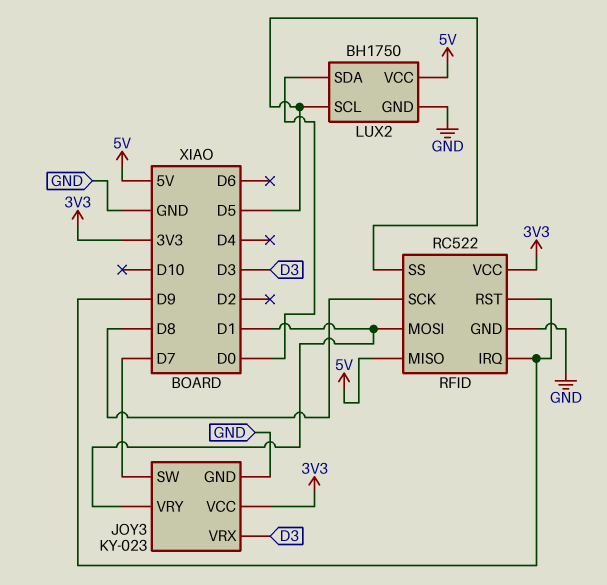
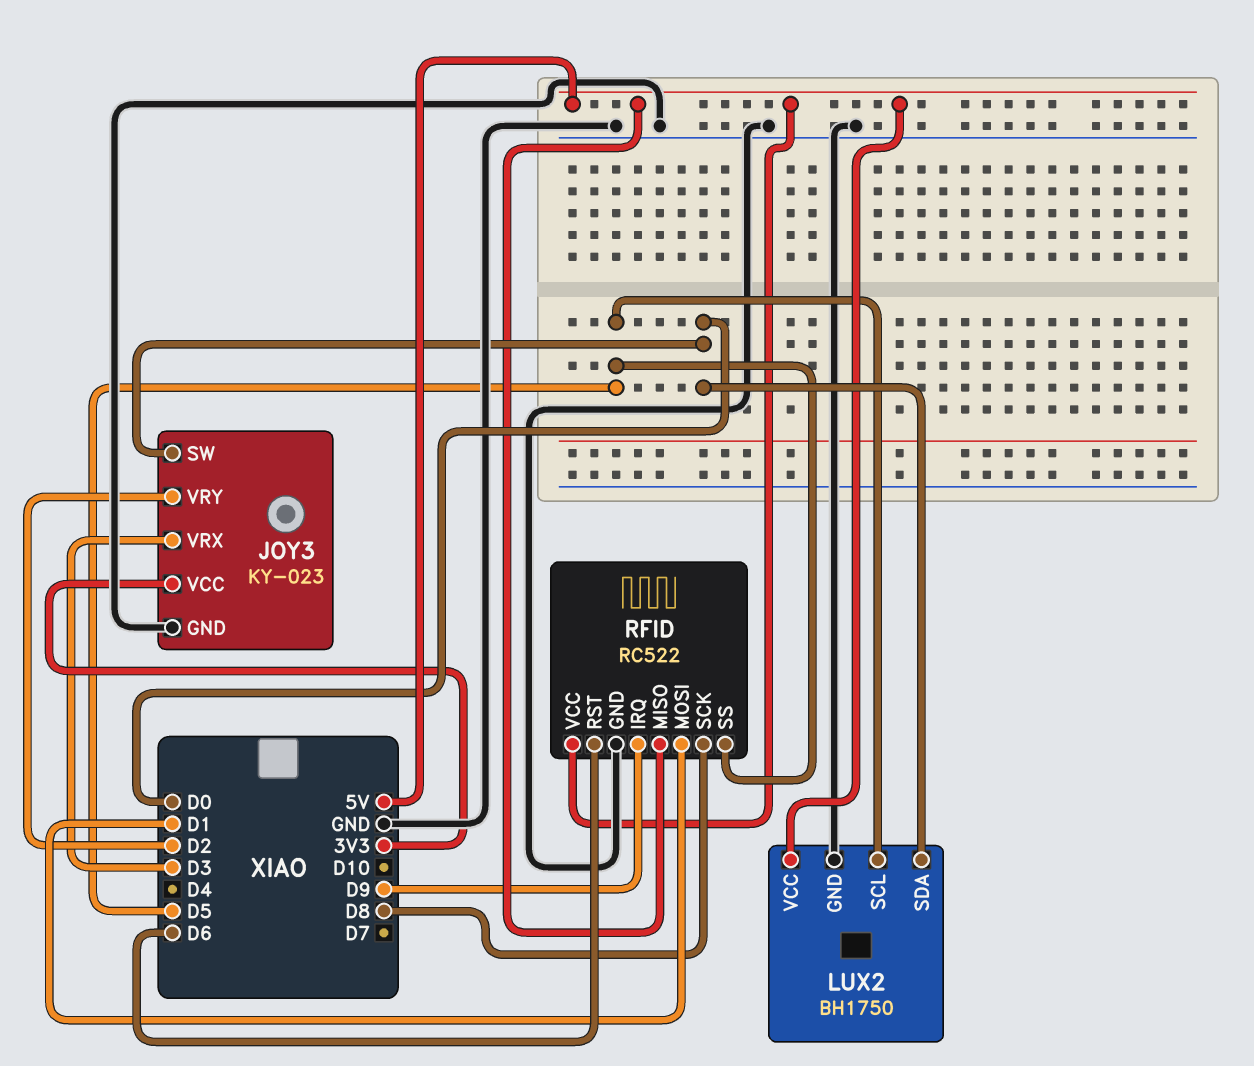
JOY3 pin SW: D7 -> D0
JOY3 pin VRY: D1 -> D2
RFID pin RST: D9 -> D6
RFID pin VCC: 3V3 -> 5V

